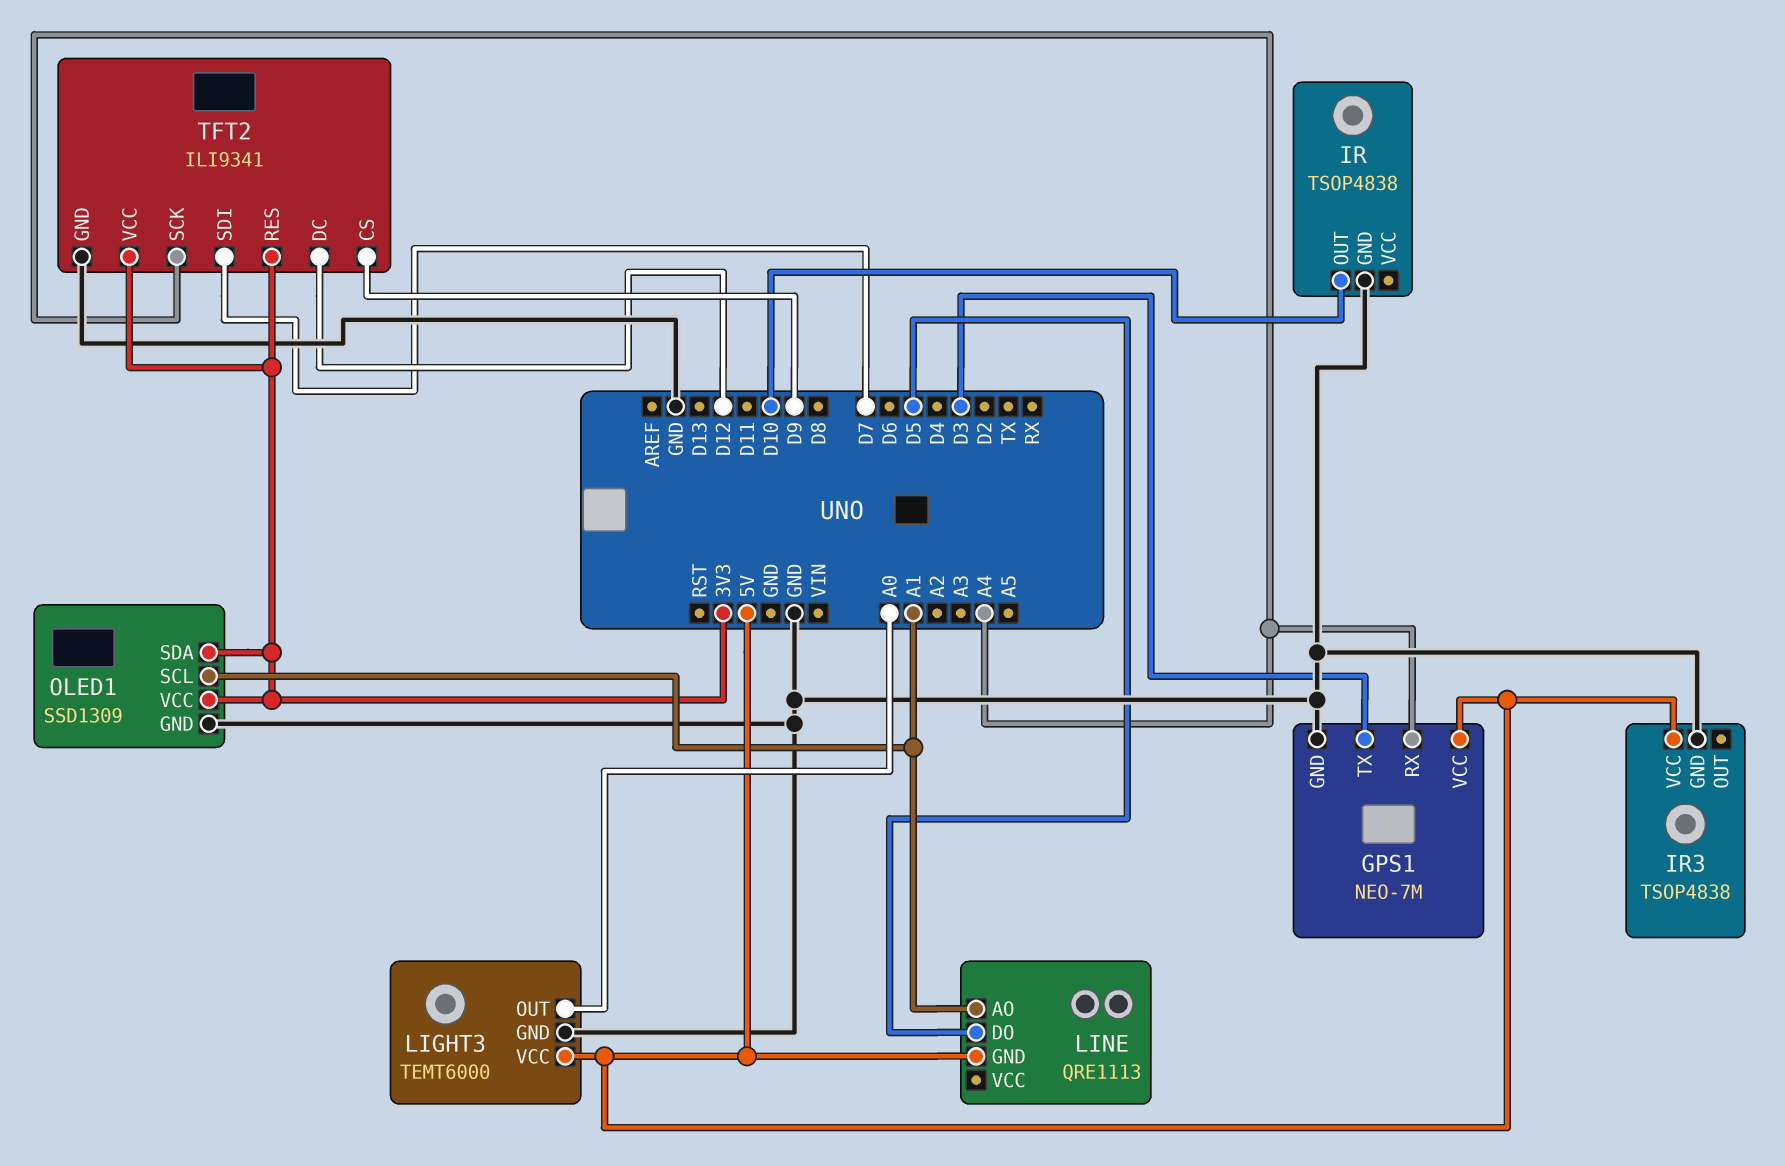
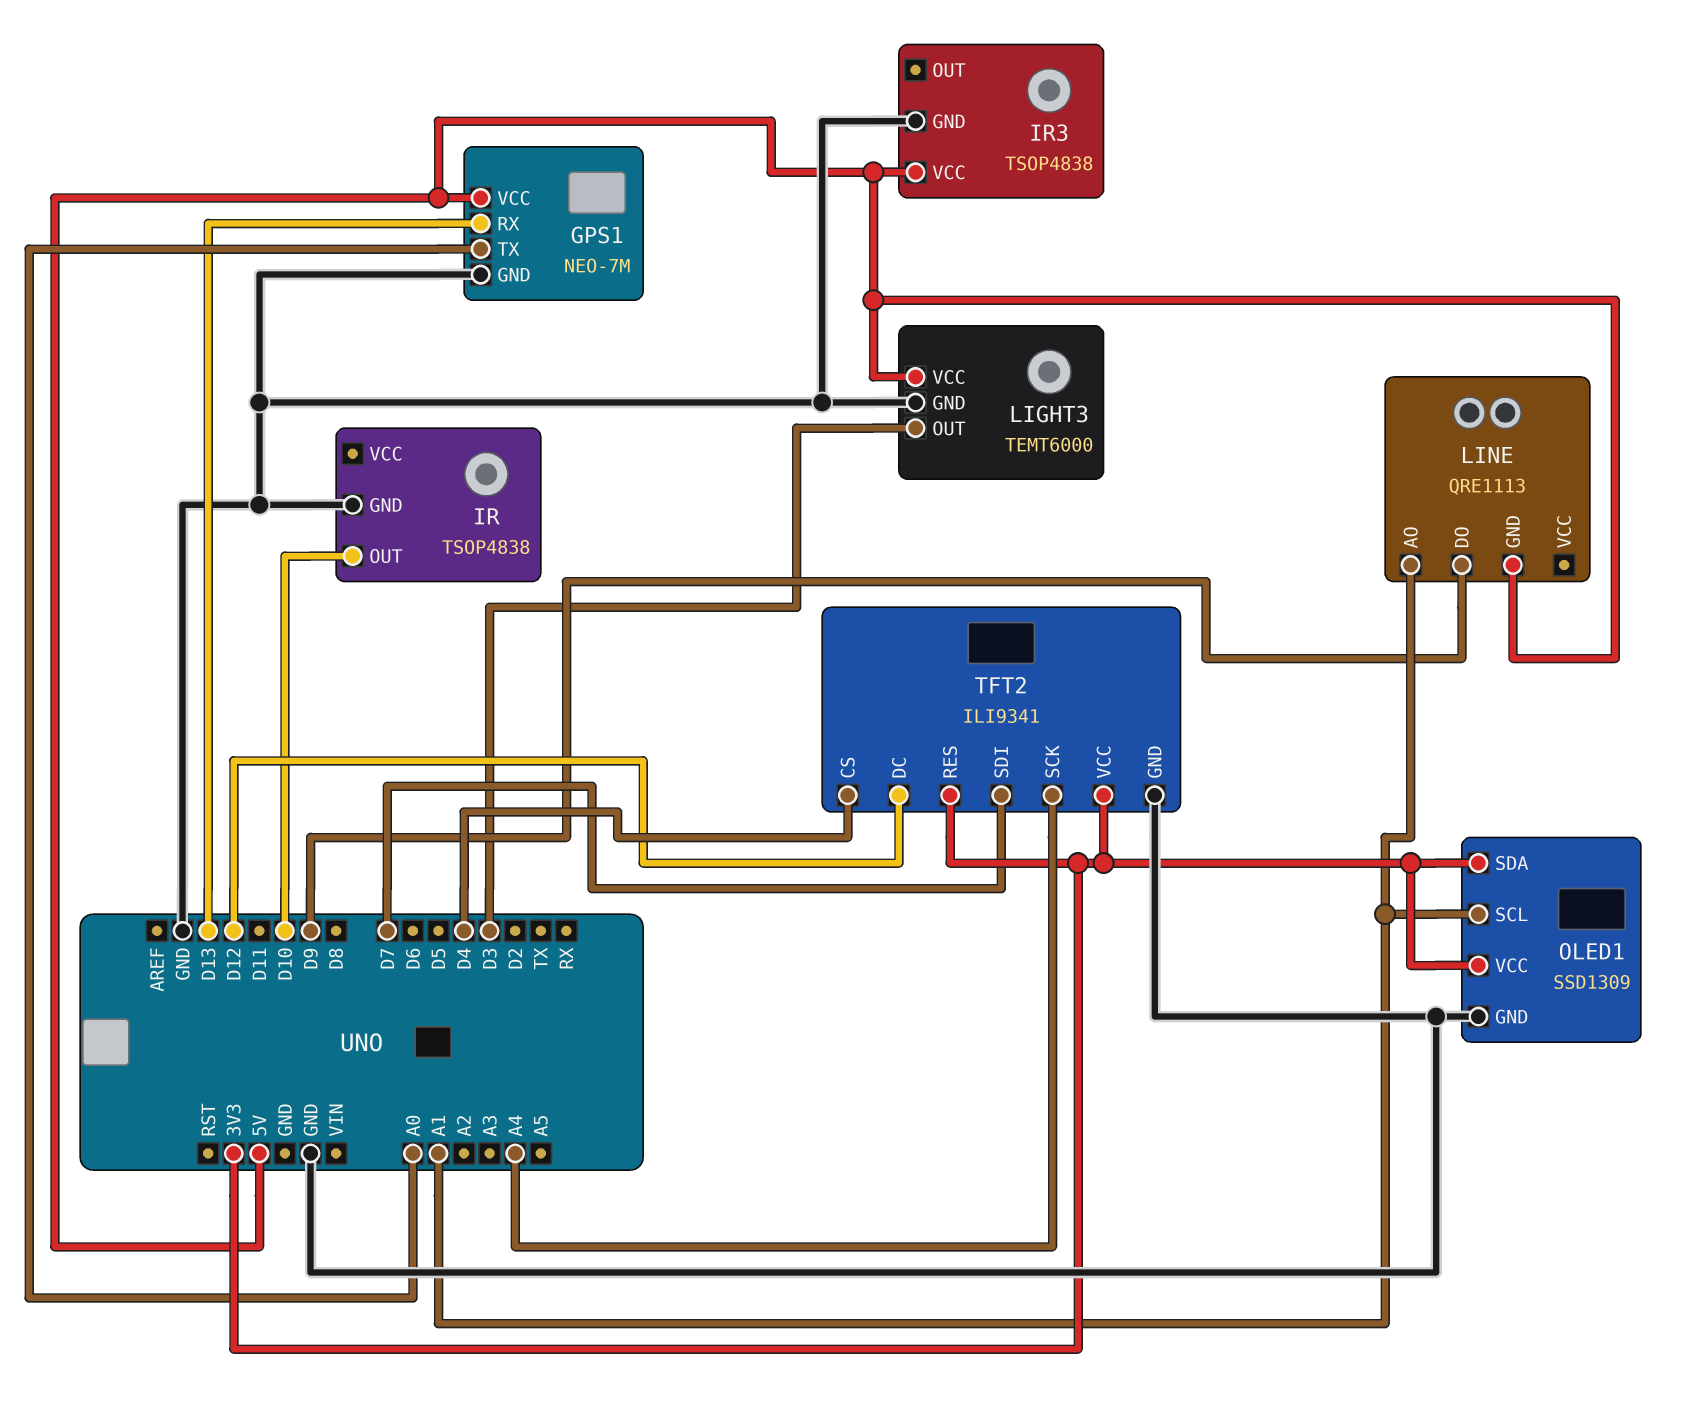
GPS1 pin RX: A4 -> D13
GPS1 pin TX: D3 -> A0
LIGHT3 pin OUT: A0 -> D3
LINE pin DO: D5 -> D9
TFT2 pin CS: D9 -> D4

